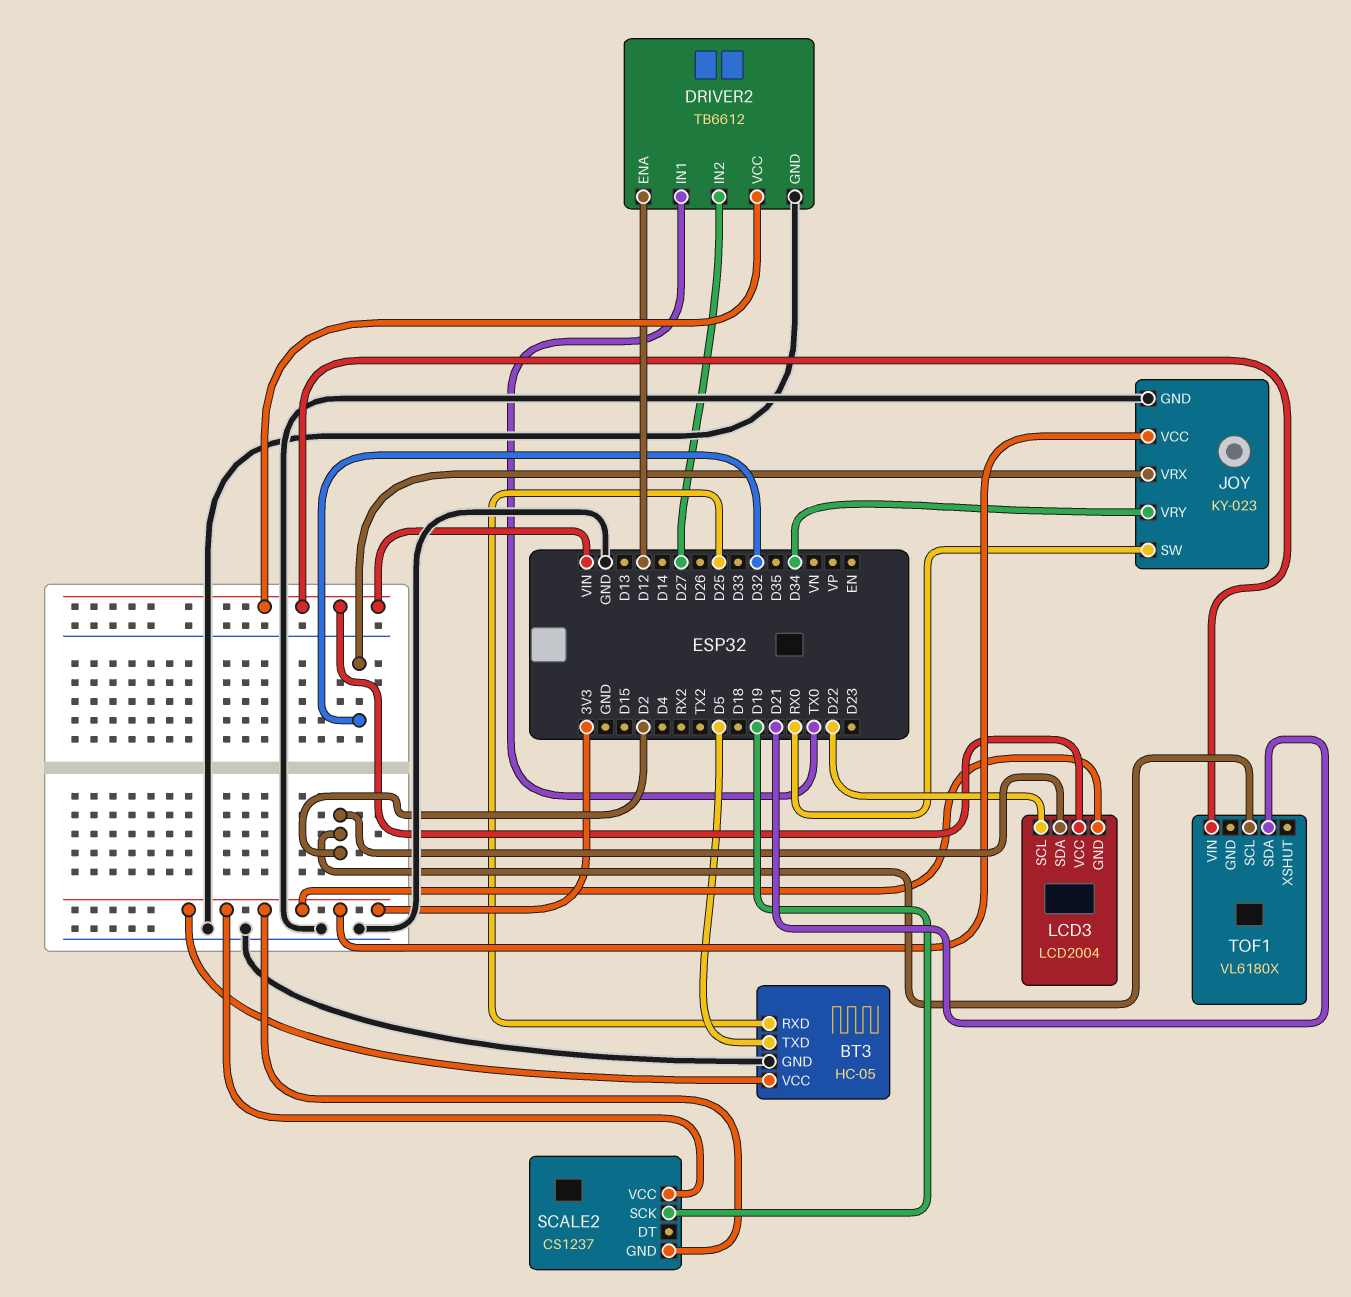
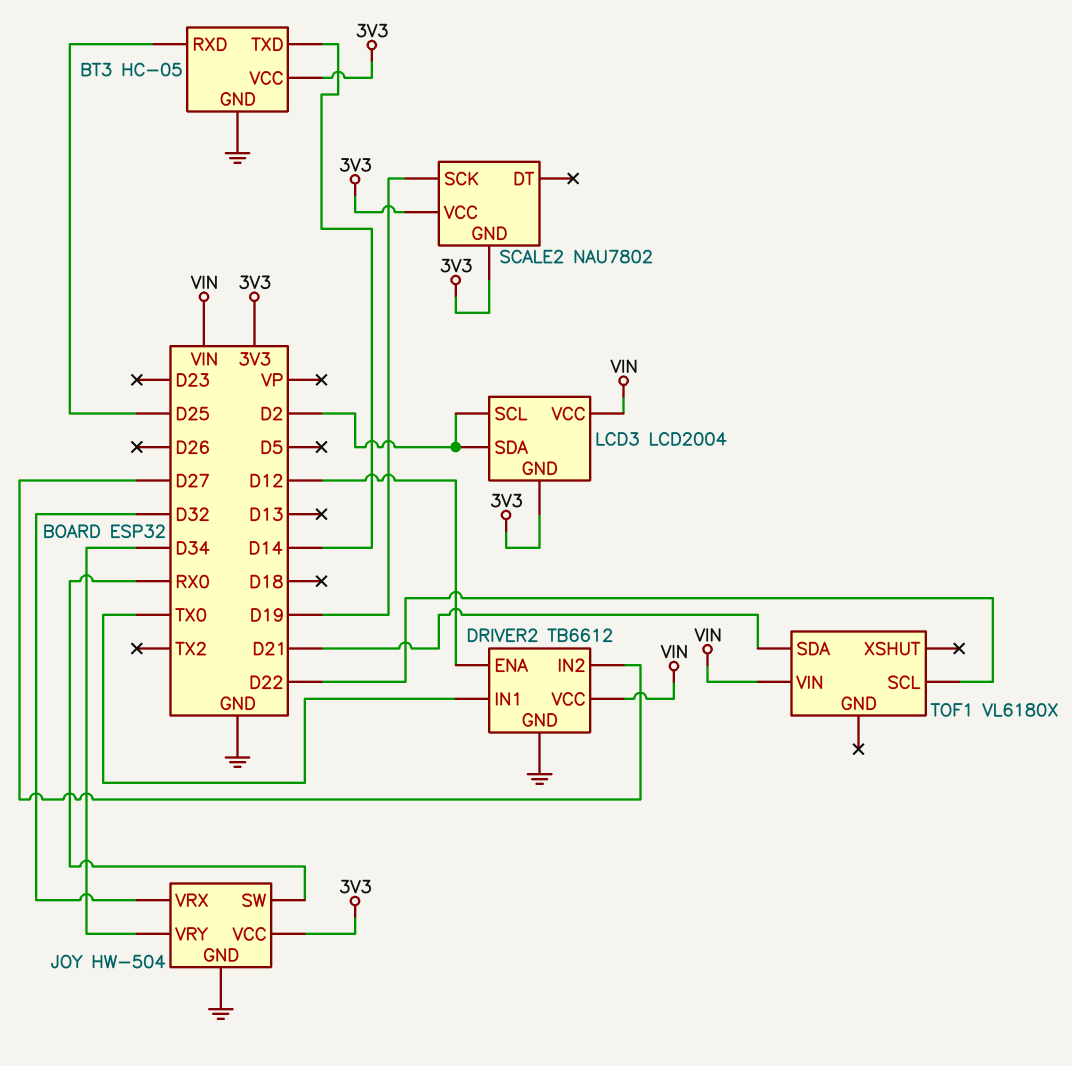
BT3 pin TXD: D5 -> D14
JOY: KY-023 -> HW-504
LCD3 pin SCL: D22 -> D2
SCALE2: CS1237 -> NAU7802
TOF1 pin SCL: D2 -> D22

